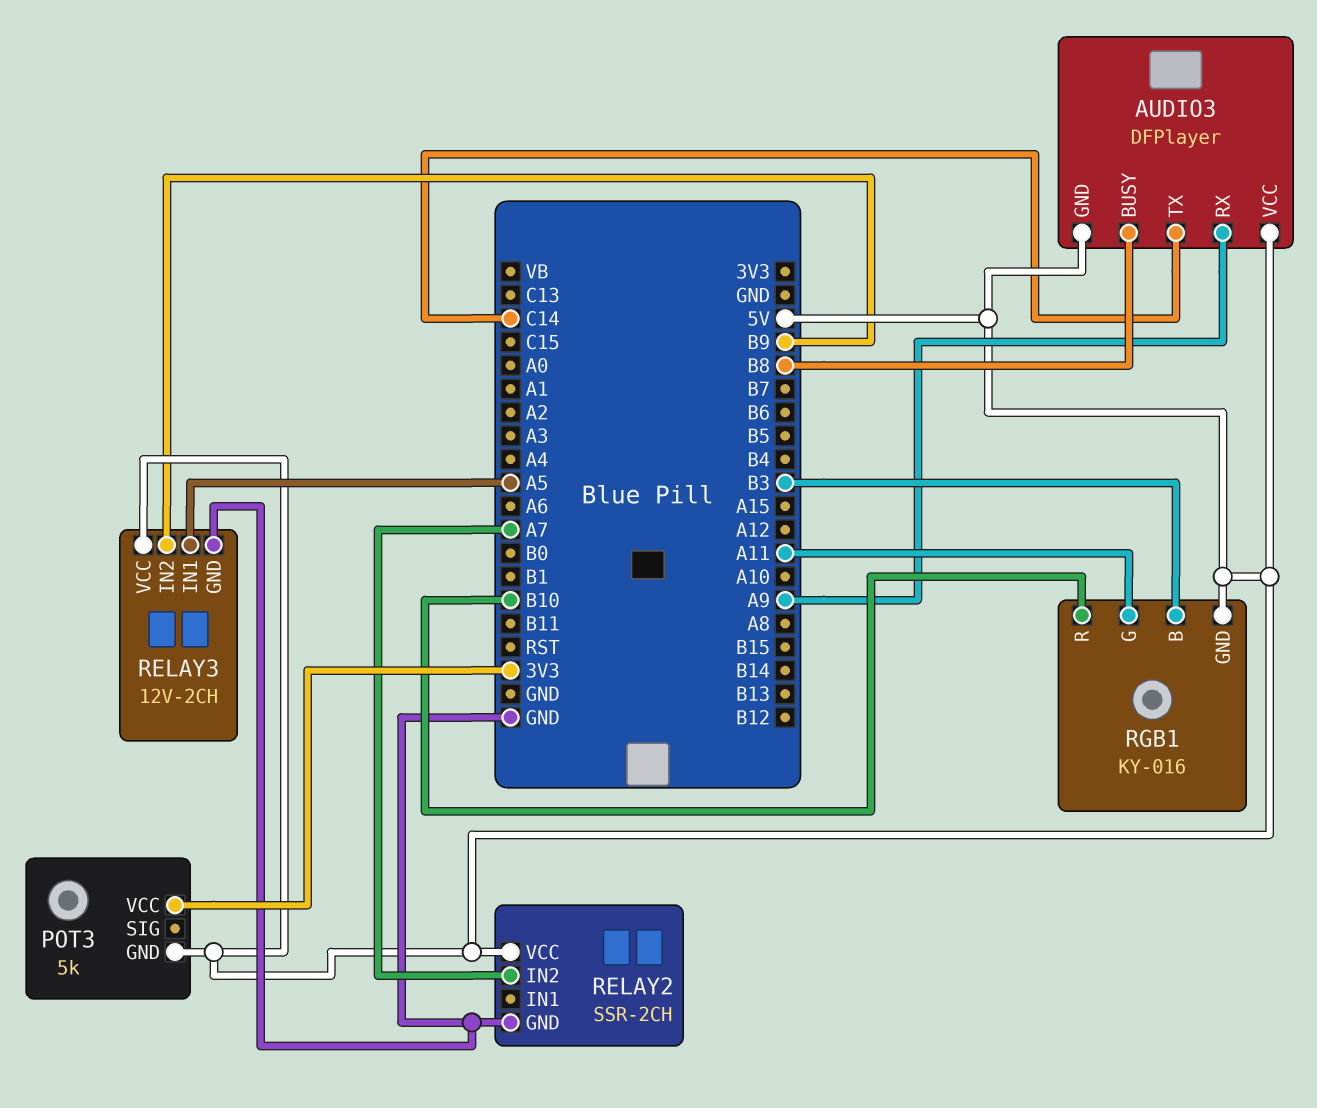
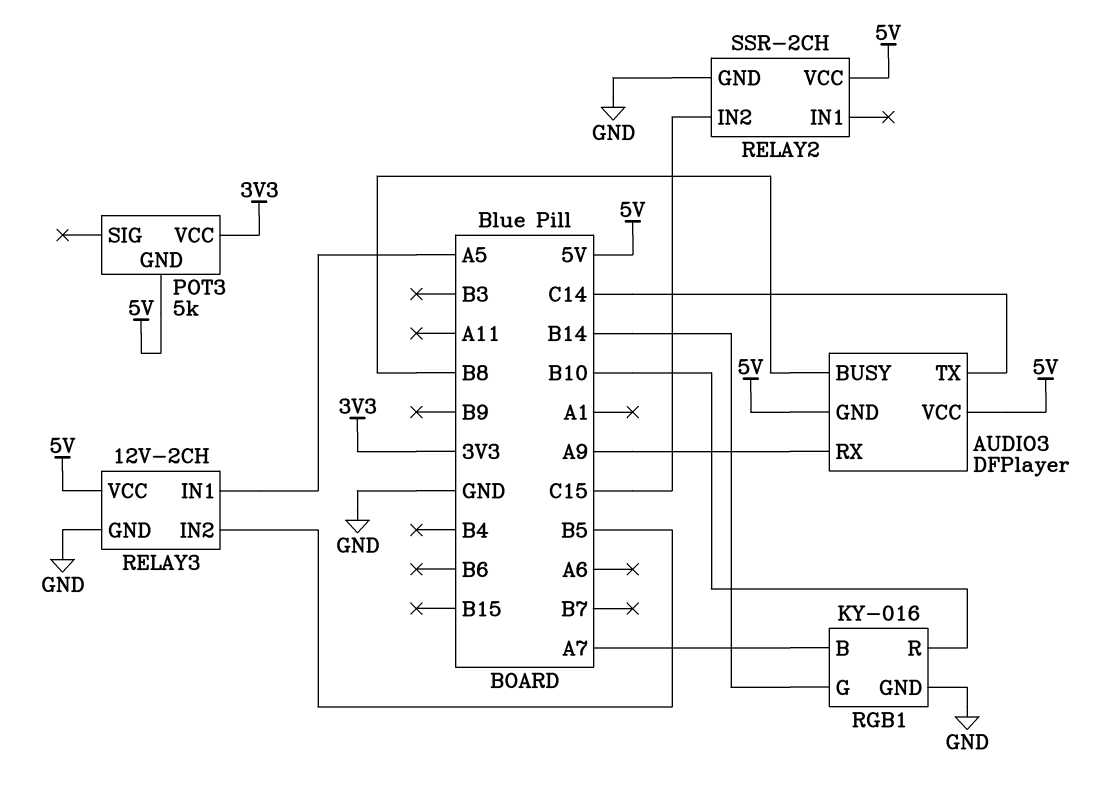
RELAY2 pin IN2: A7 -> C15
RELAY3 pin IN2: B9 -> B5
RGB1 pin B: B3 -> A7
RGB1 pin G: A11 -> B14
RGB1 pin GND: 5V -> GND

